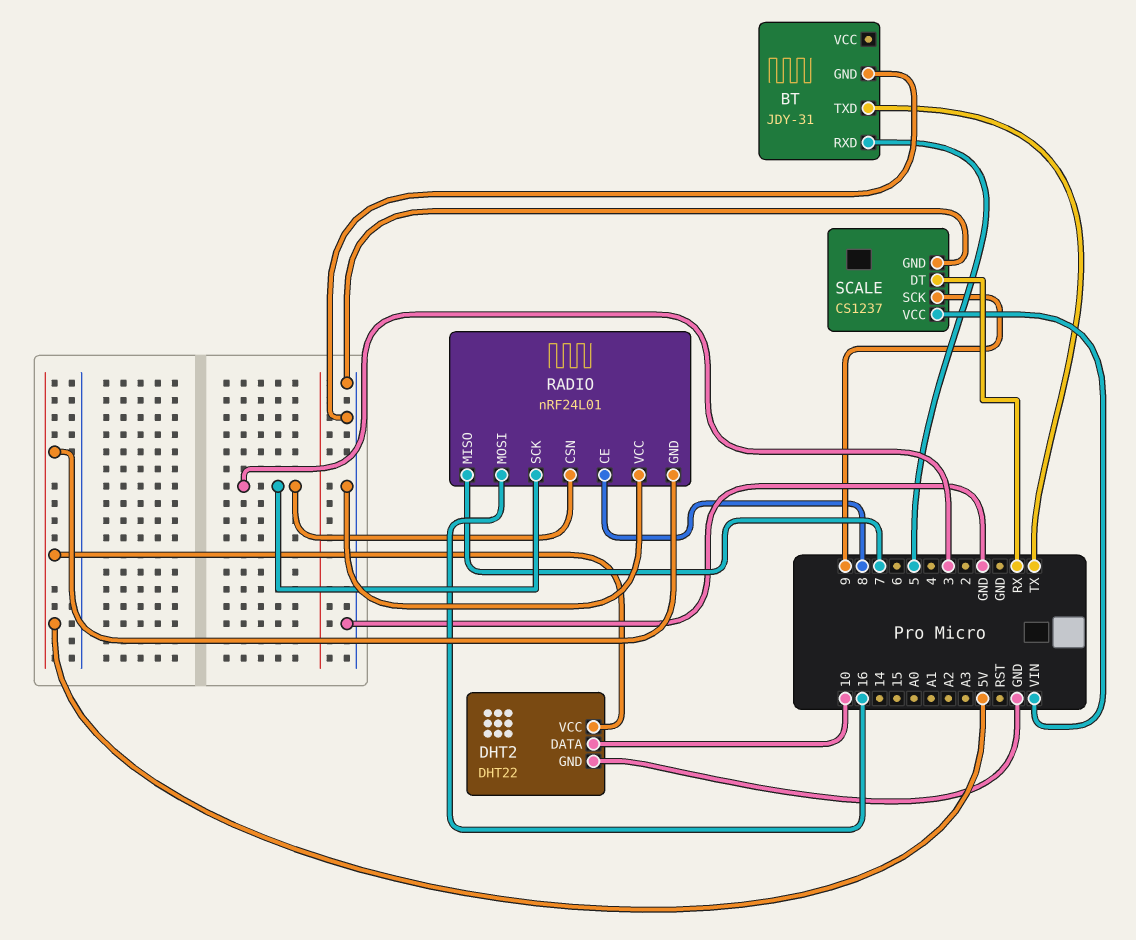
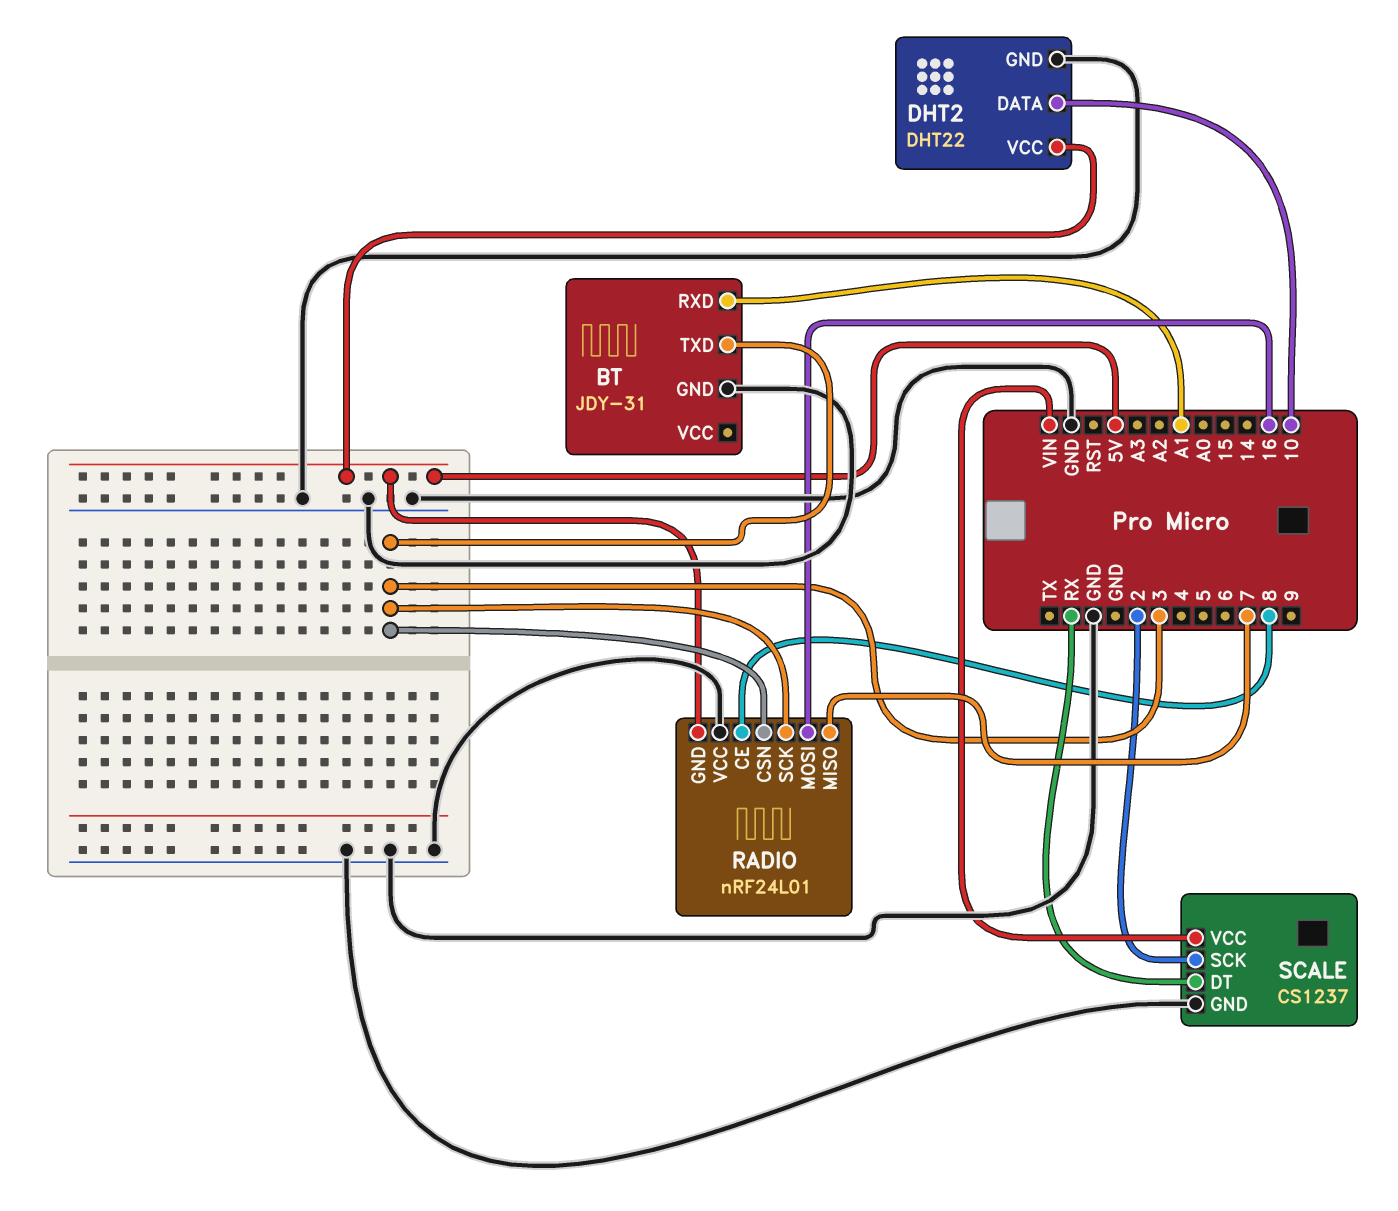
BT pin RXD: 5 -> A1
BT pin TXD: TX -> 3
SCALE pin SCK: 9 -> 2

